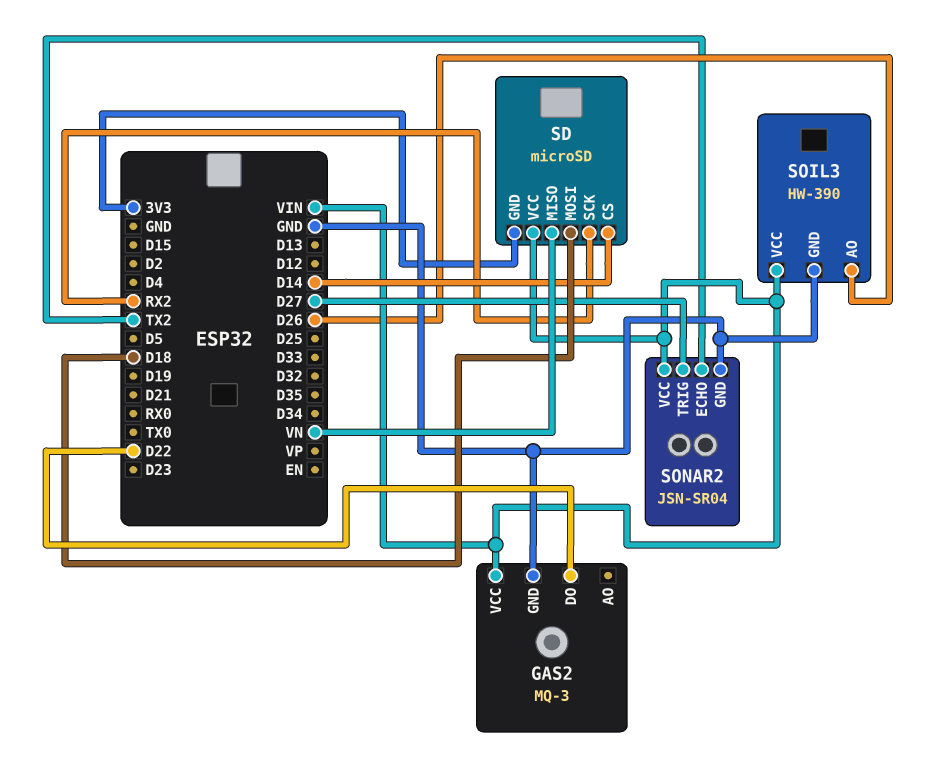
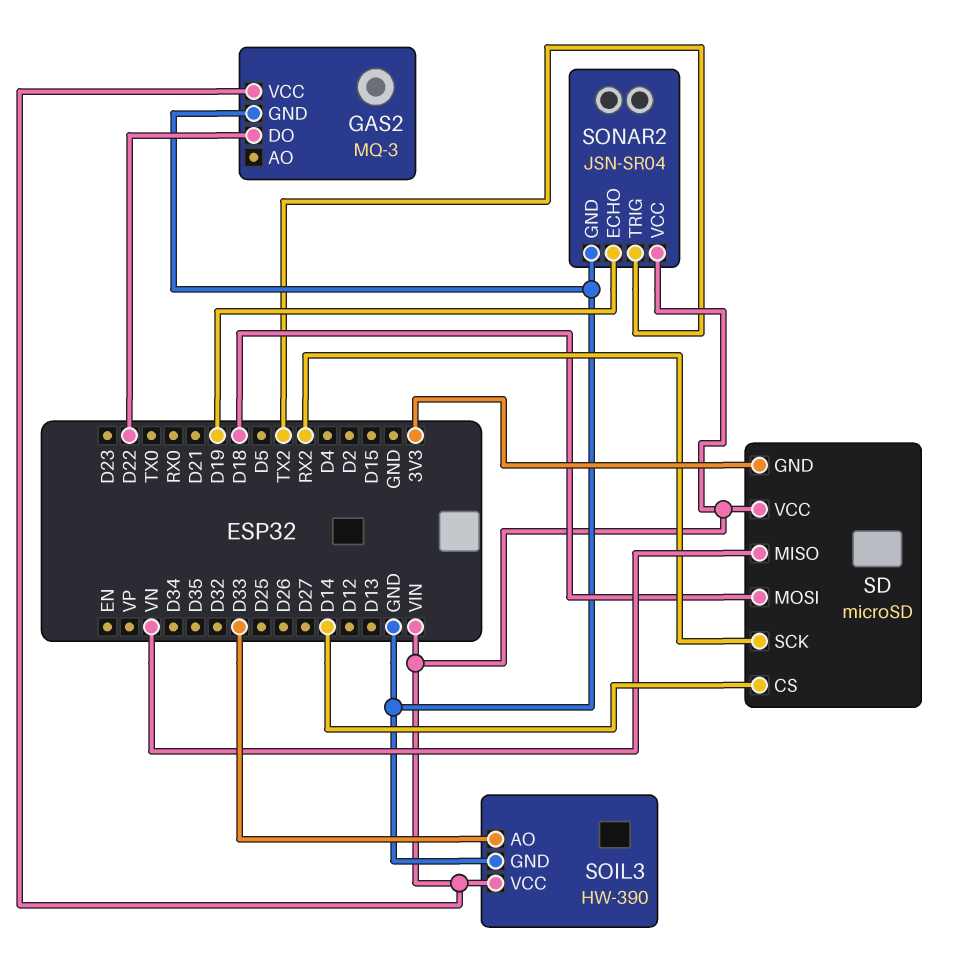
SOIL3 pin AO: D26 -> D33
SONAR2 pin ECHO: TX2 -> D19
SONAR2 pin TRIG: D27 -> TX2

